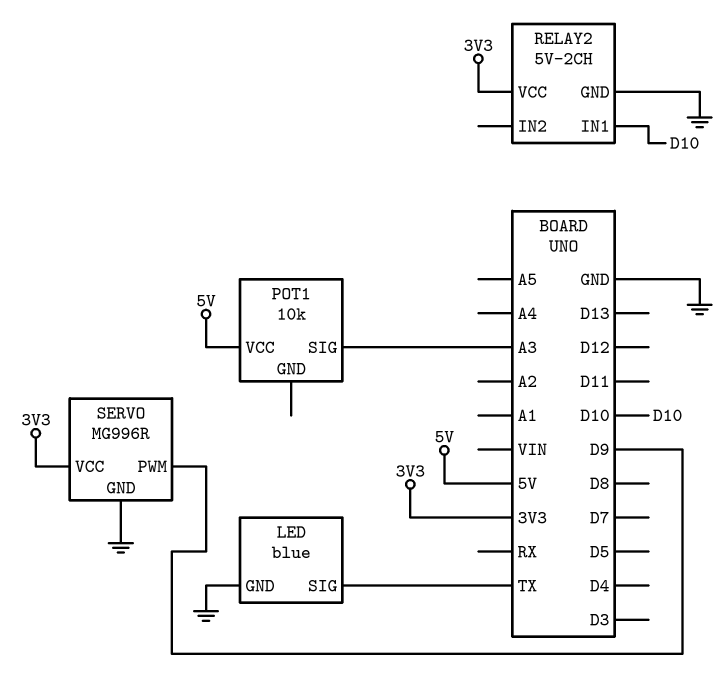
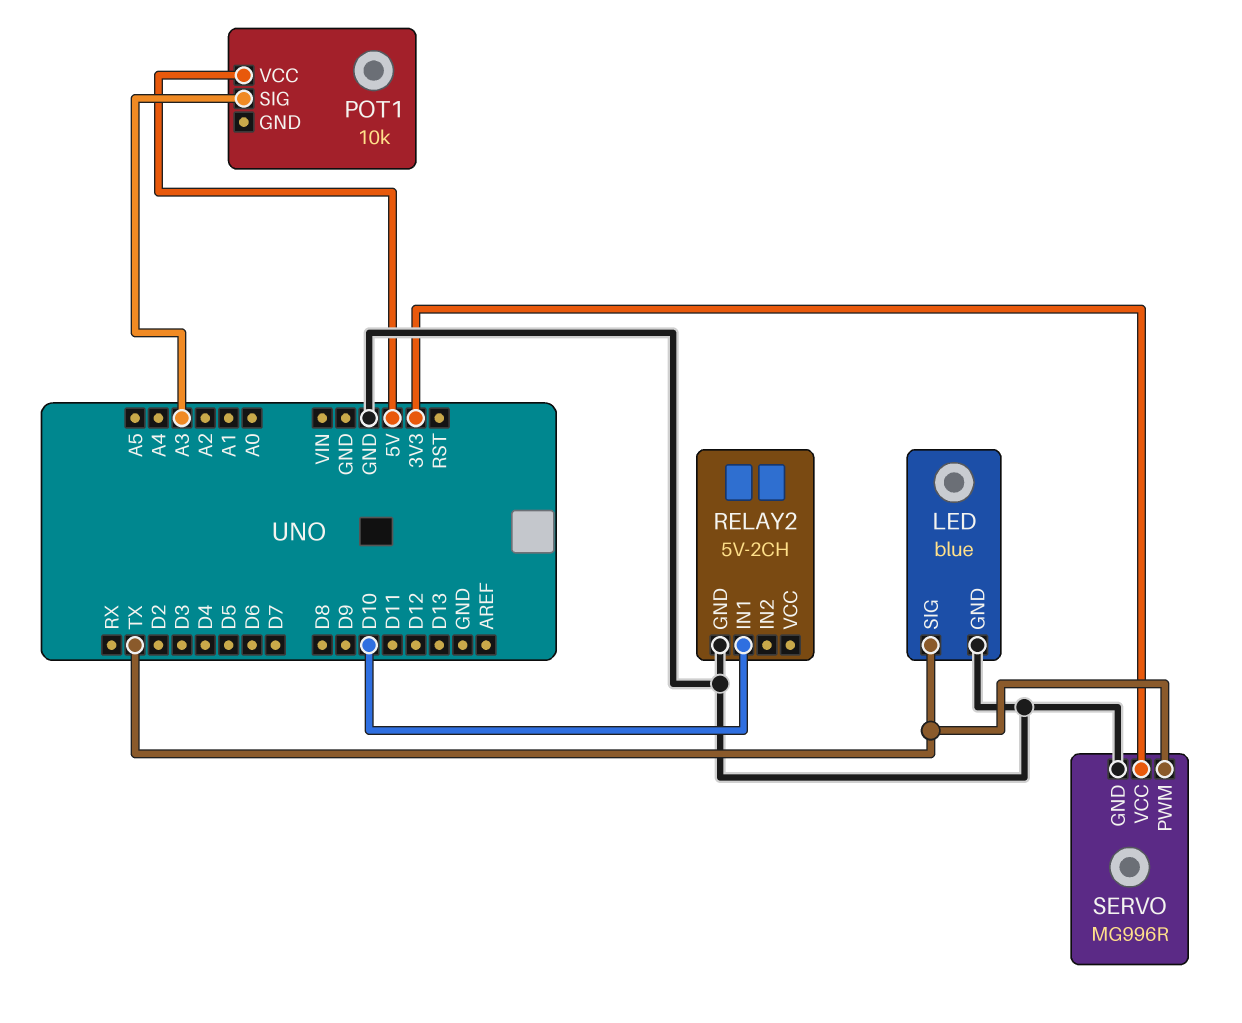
RELAY2 pin VCC: 3V3 -> none
SERVO pin PWM: D9 -> TX

